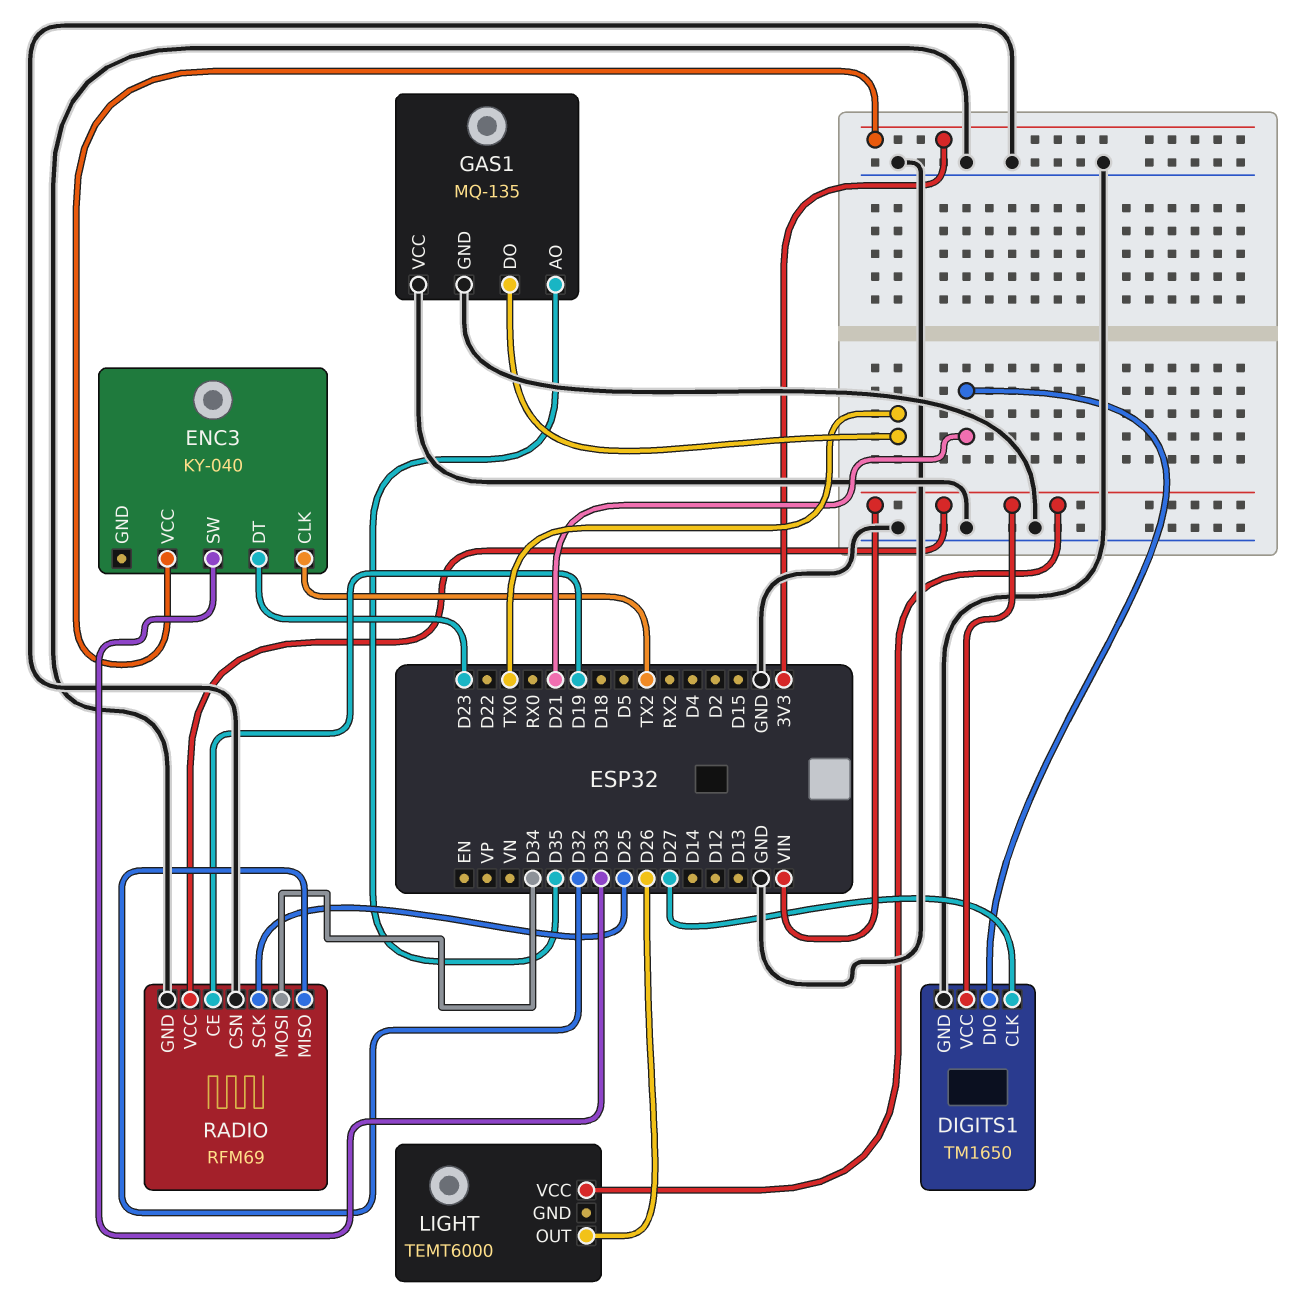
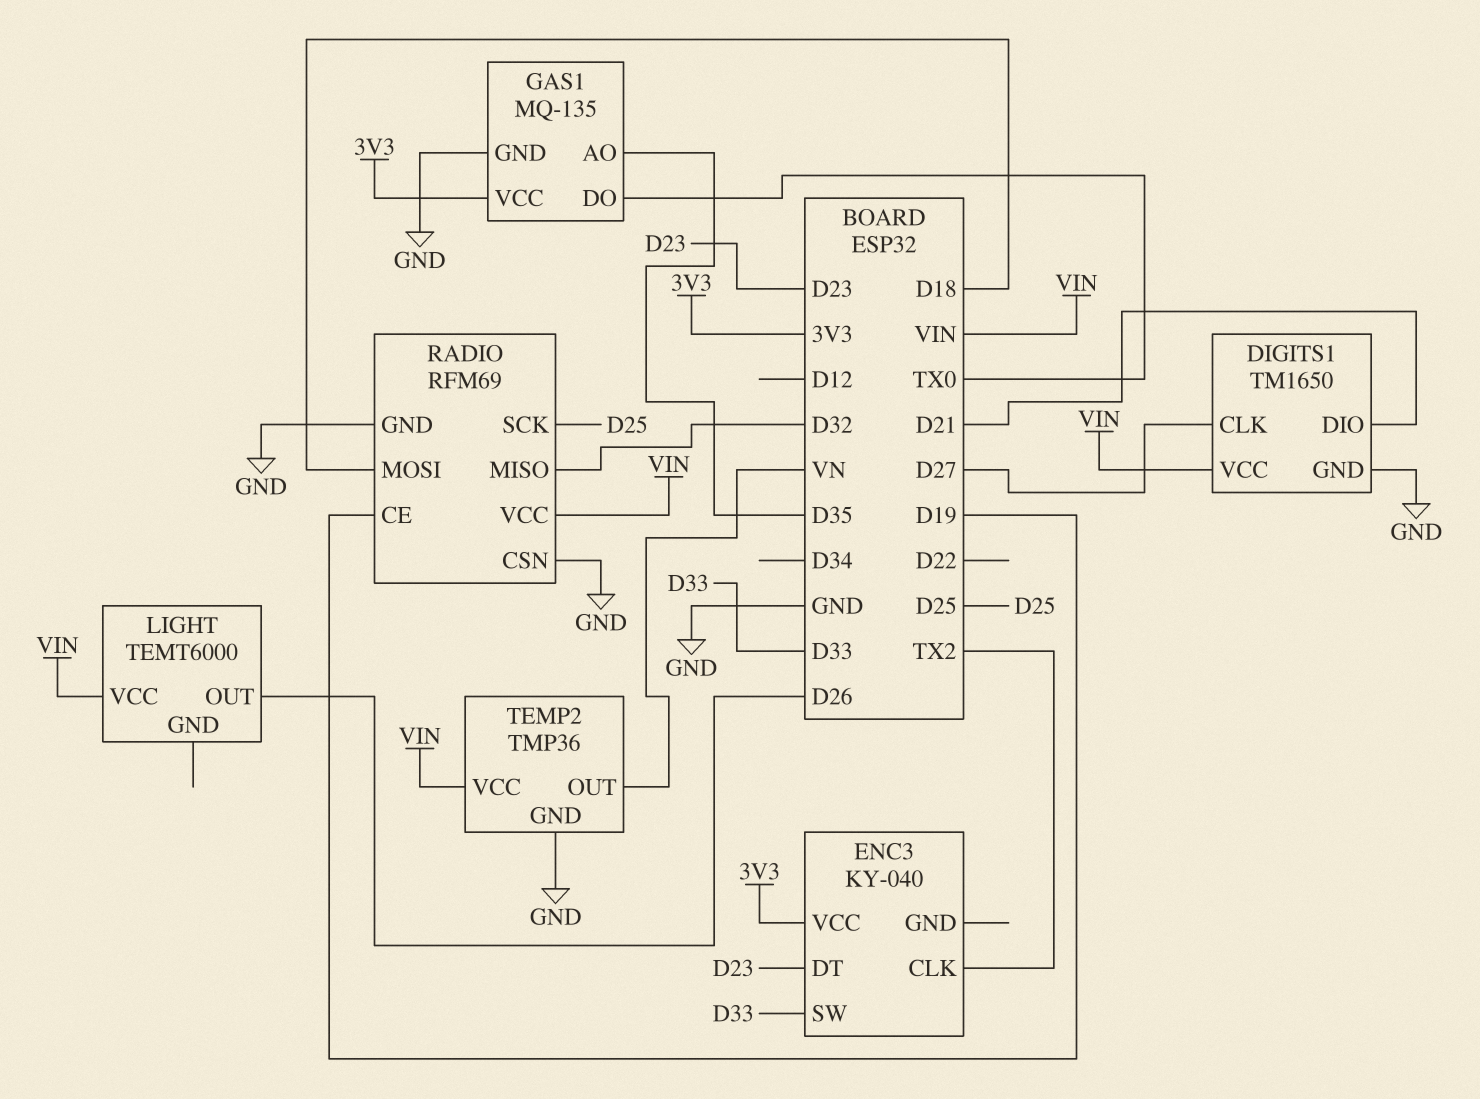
GAS1 pin VCC: GND -> 3V3
RADIO pin MOSI: D34 -> D18
TEMP2: none -> TMP36
TEMP2 pin GND: none -> GND
TEMP2 pin OUT: none -> VN
TEMP2 pin VCC: none -> VIN

